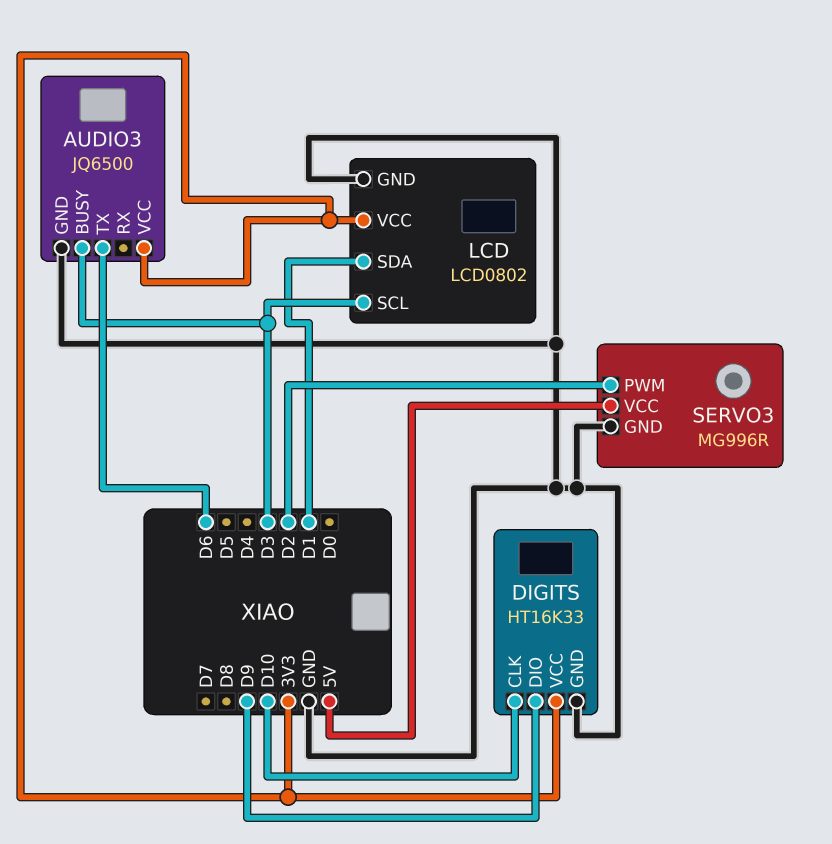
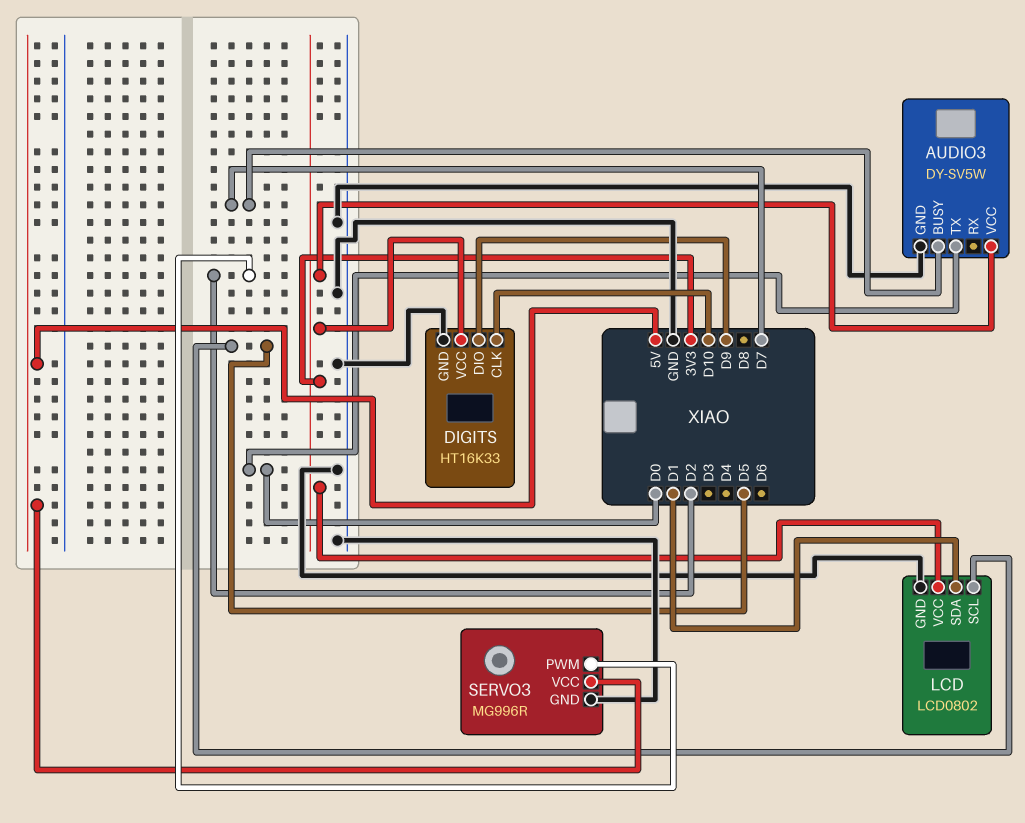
AUDIO3: JQ6500 -> DY-SV5W
AUDIO3 pin BUSY: D3 -> D7
AUDIO3 pin TX: D6 -> D0
LCD pin SCL: D3 -> D5

